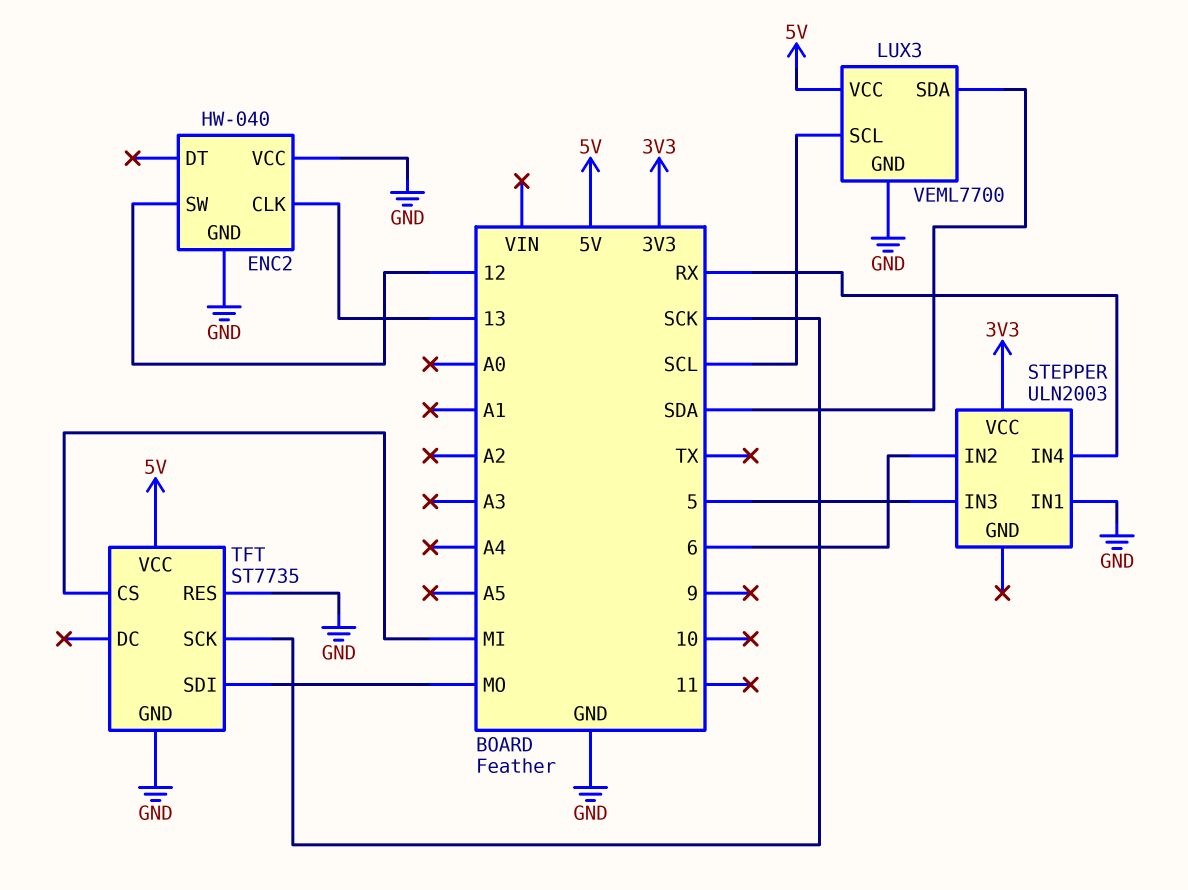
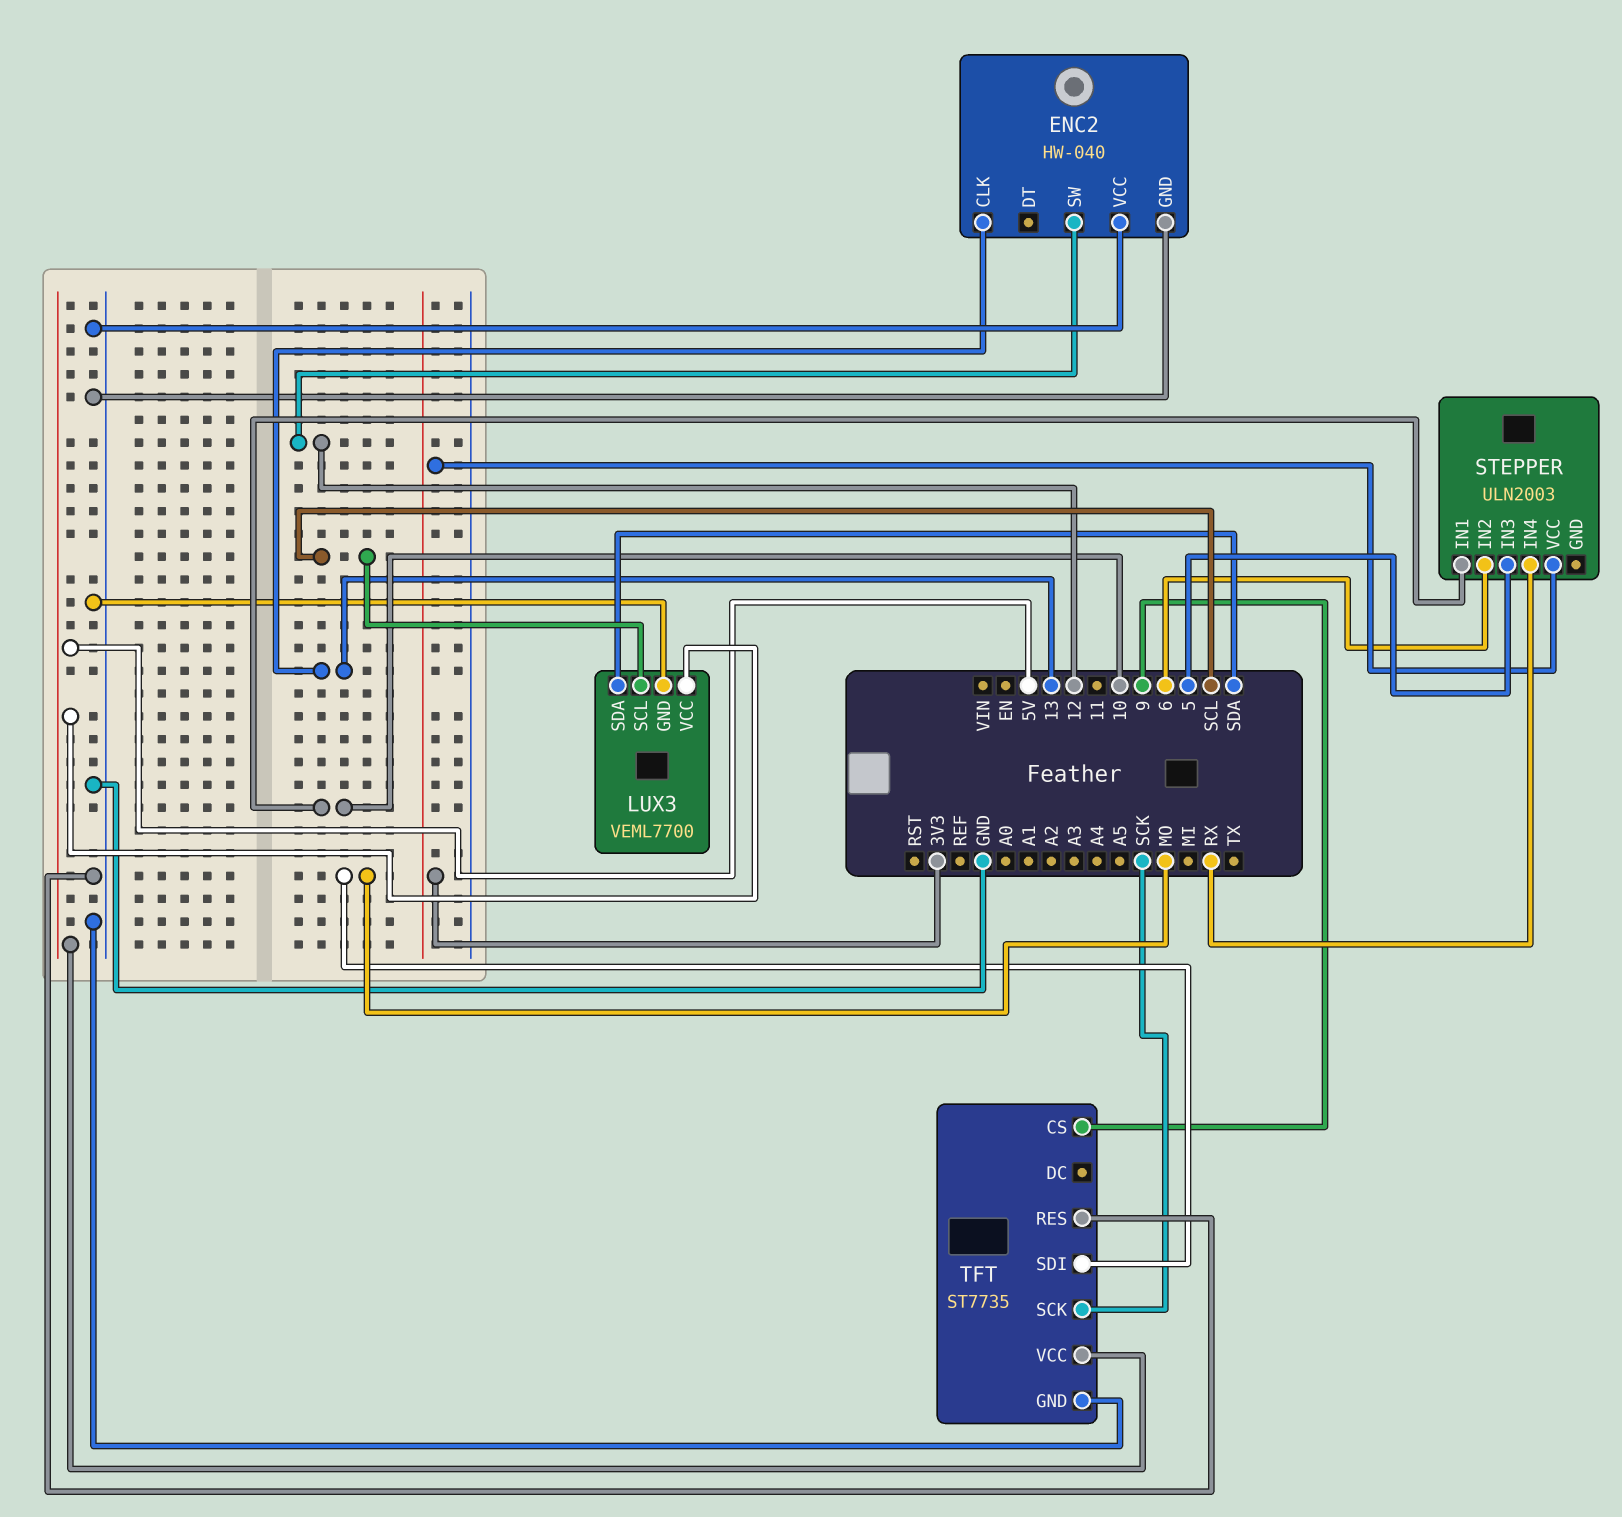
STEPPER pin IN1: GND -> 10
TFT pin CS: MI -> 9

